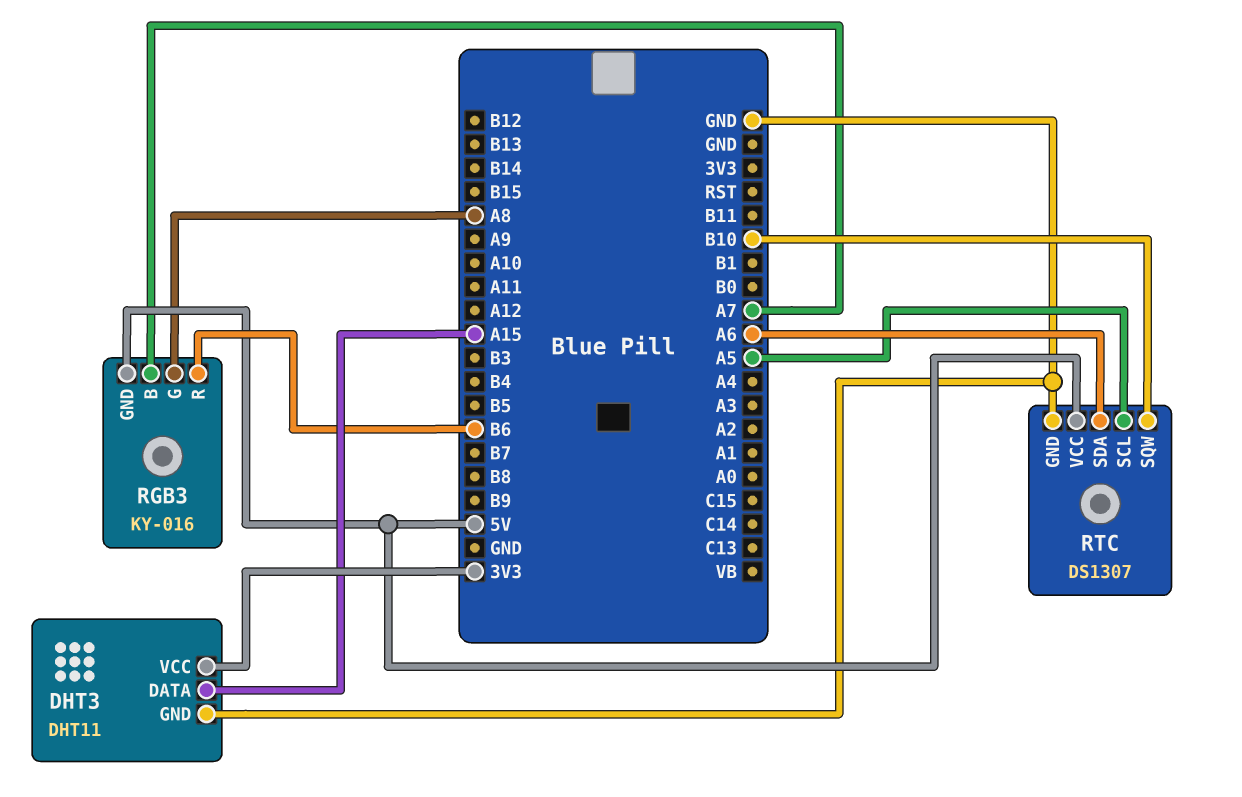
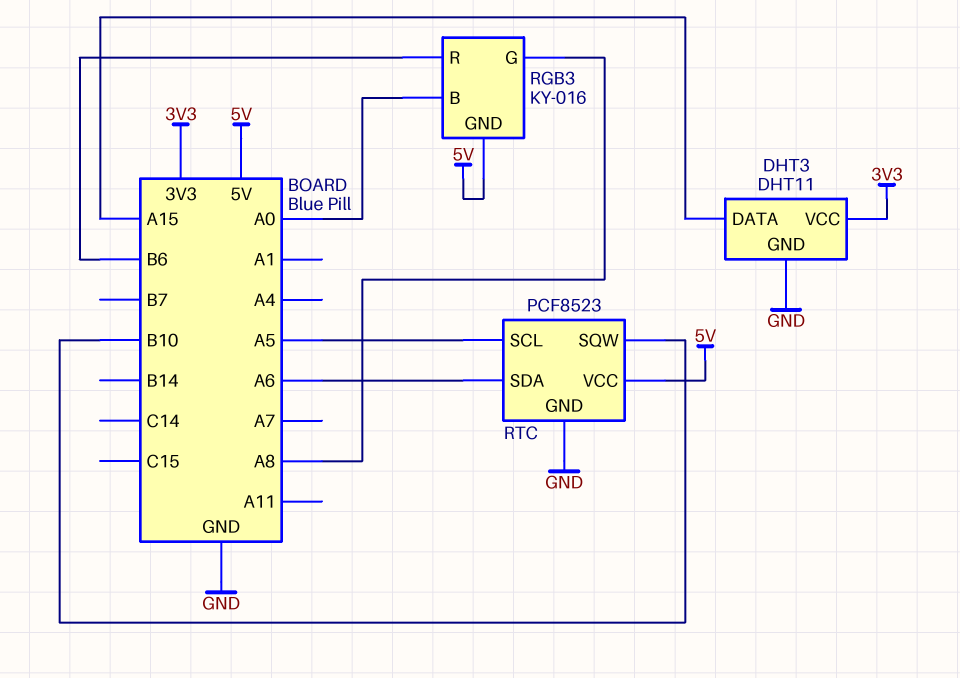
RGB3 pin B: A7 -> A0
RTC: DS1307 -> PCF8523

